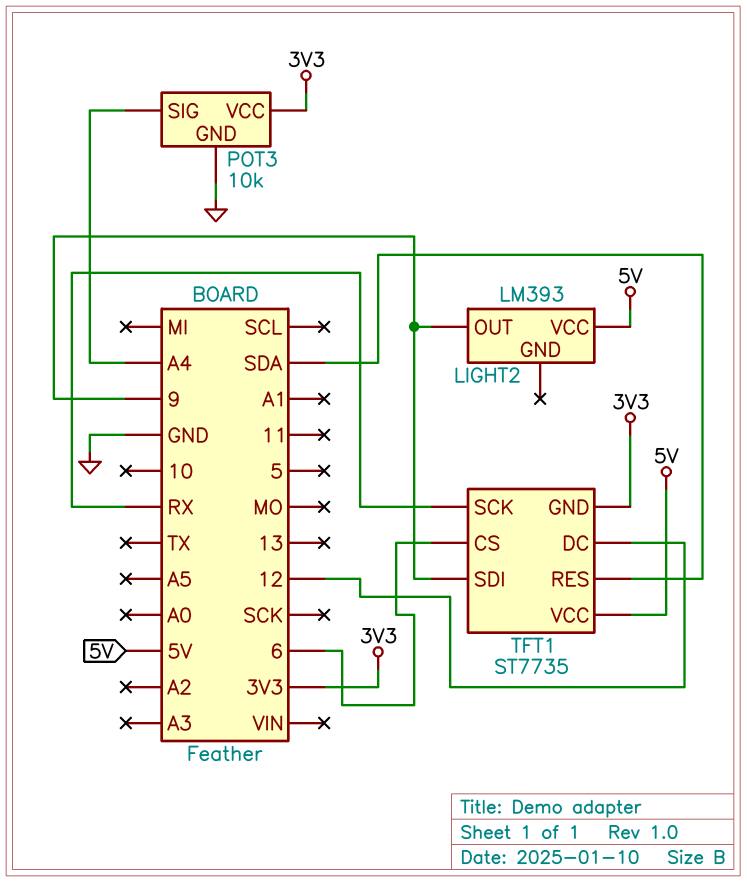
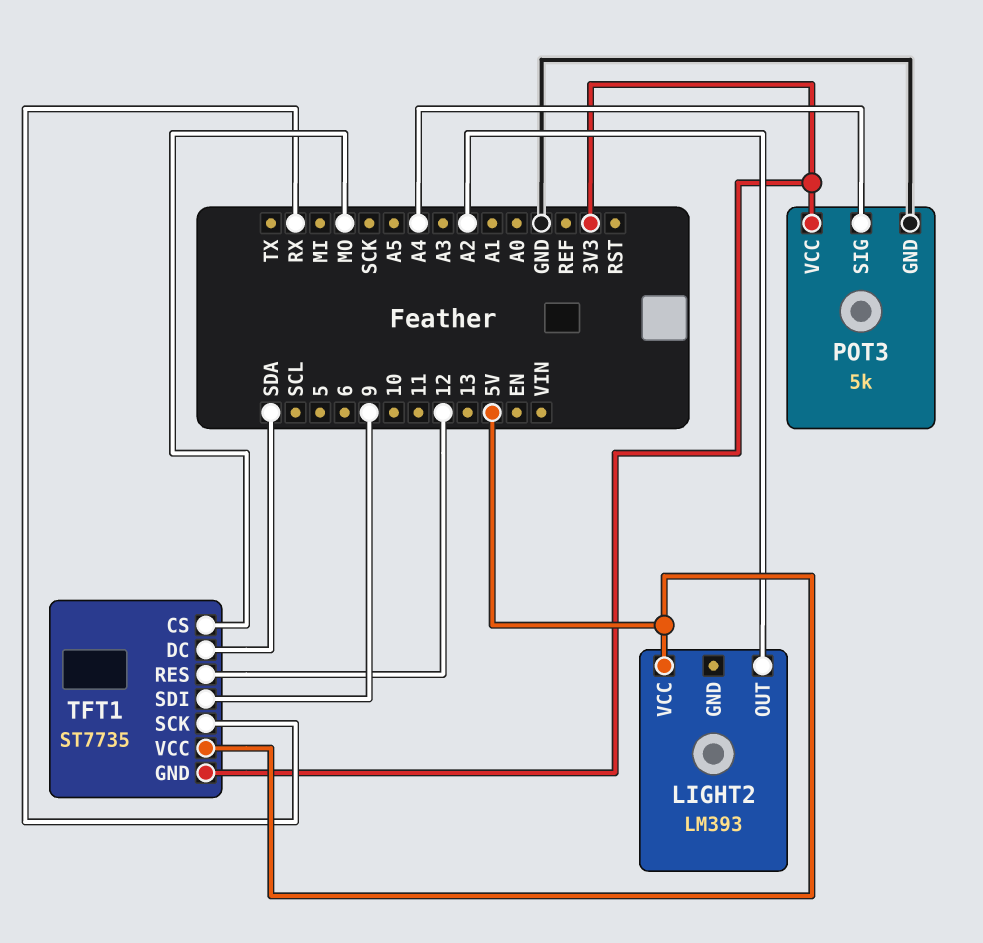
LIGHT2 pin OUT: 9 -> A2
POT3: 10k -> 5k
TFT1 pin CS: 6 -> MO
TFT1 pin DC: 12 -> SDA
TFT1 pin RES: SDA -> 12

